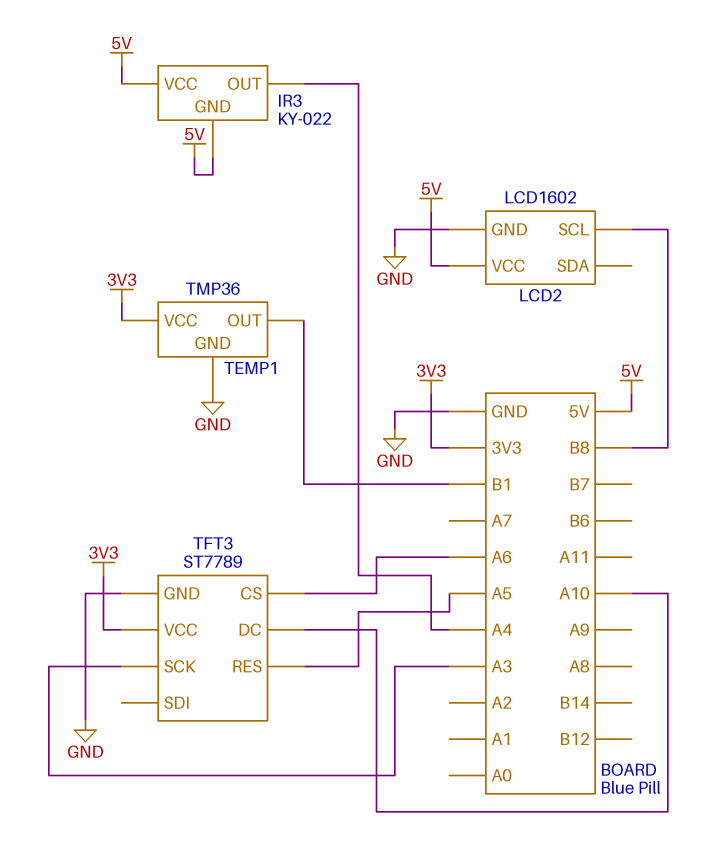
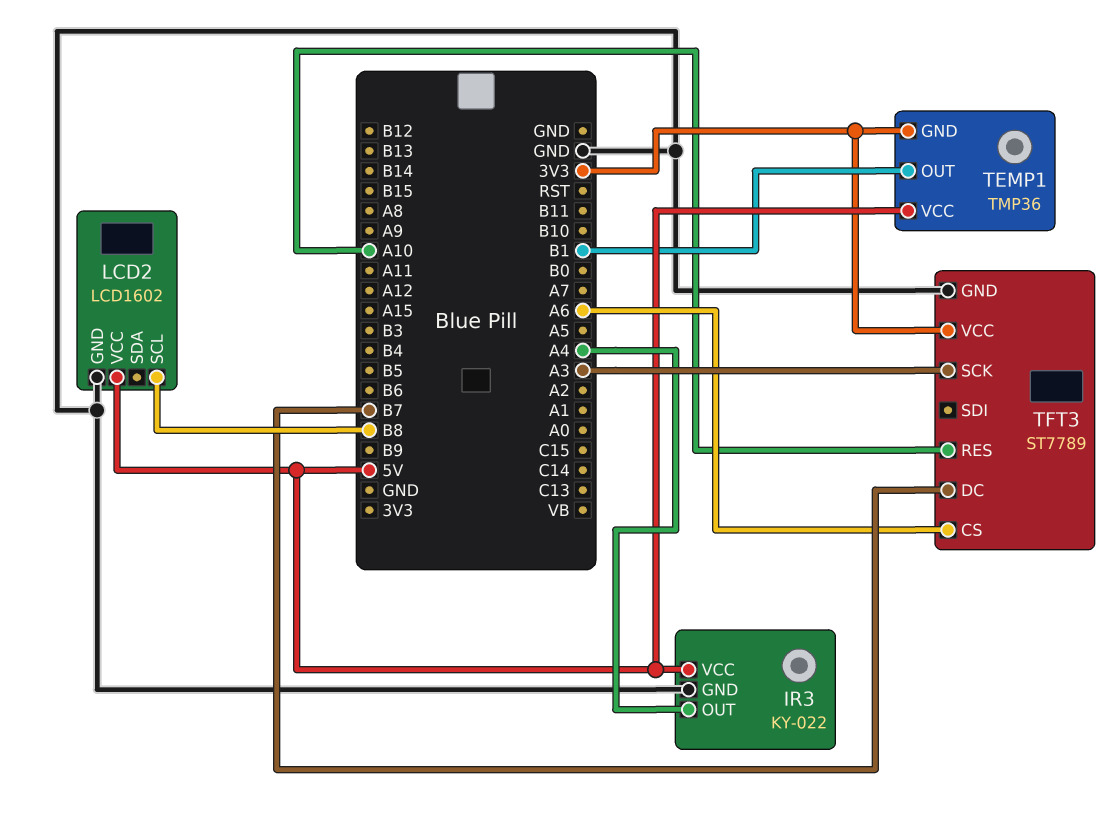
IR3 pin GND: 5V -> GND
TEMP1 pin GND: GND -> 3V3
TEMP1 pin VCC: 3V3 -> 5V
TFT3 pin DC: A10 -> B7
TFT3 pin RES: A5 -> A10

